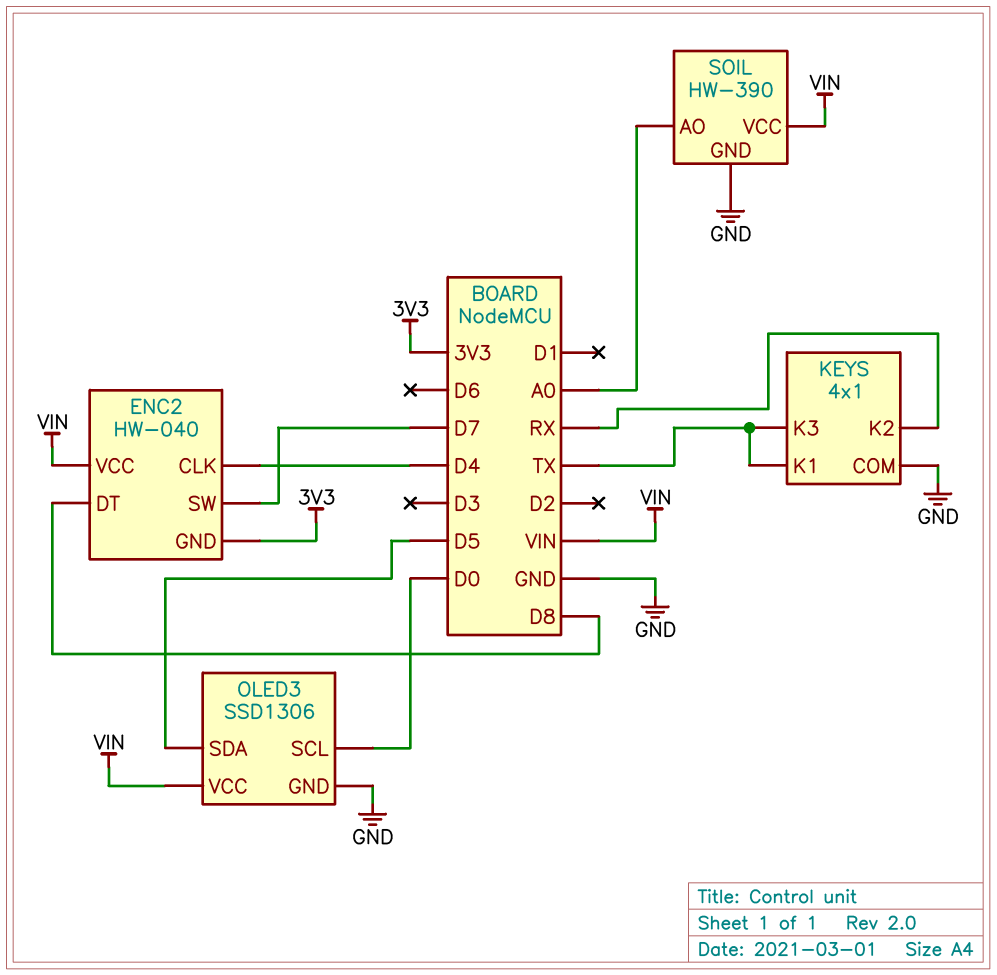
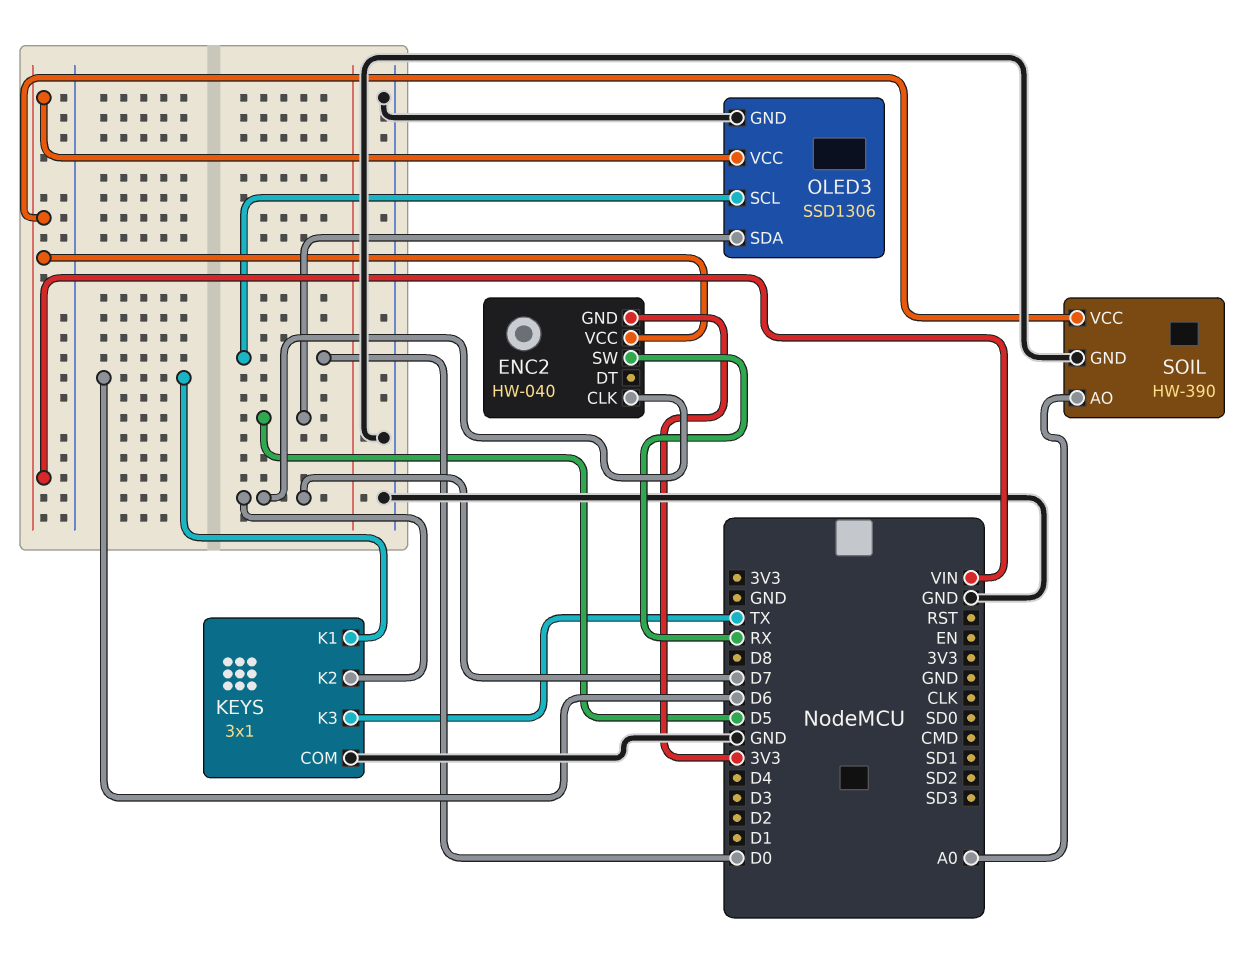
ENC2 pin CLK: D4 -> D7
ENC2 pin DT: D8 -> none
ENC2 pin SW: D7 -> RX
KEYS: 4x1 -> 3x1
KEYS pin K1: TX -> D6
KEYS pin K2: RX -> D7

